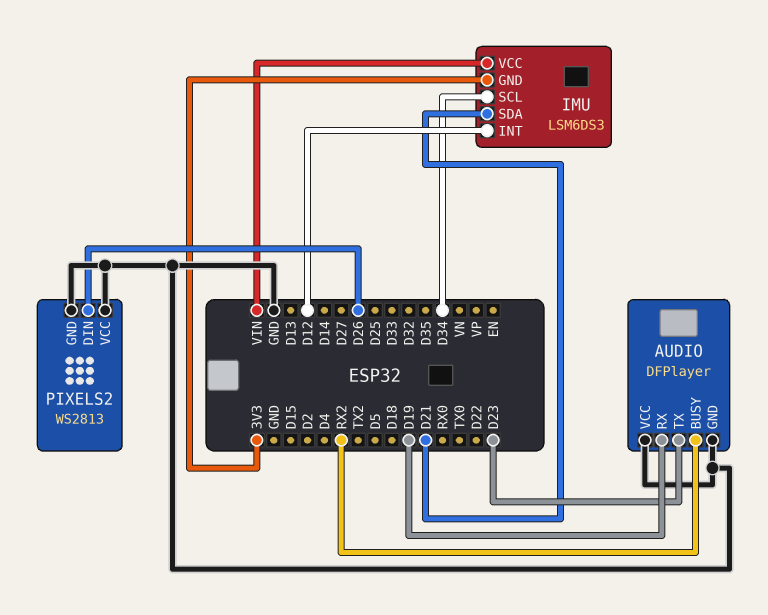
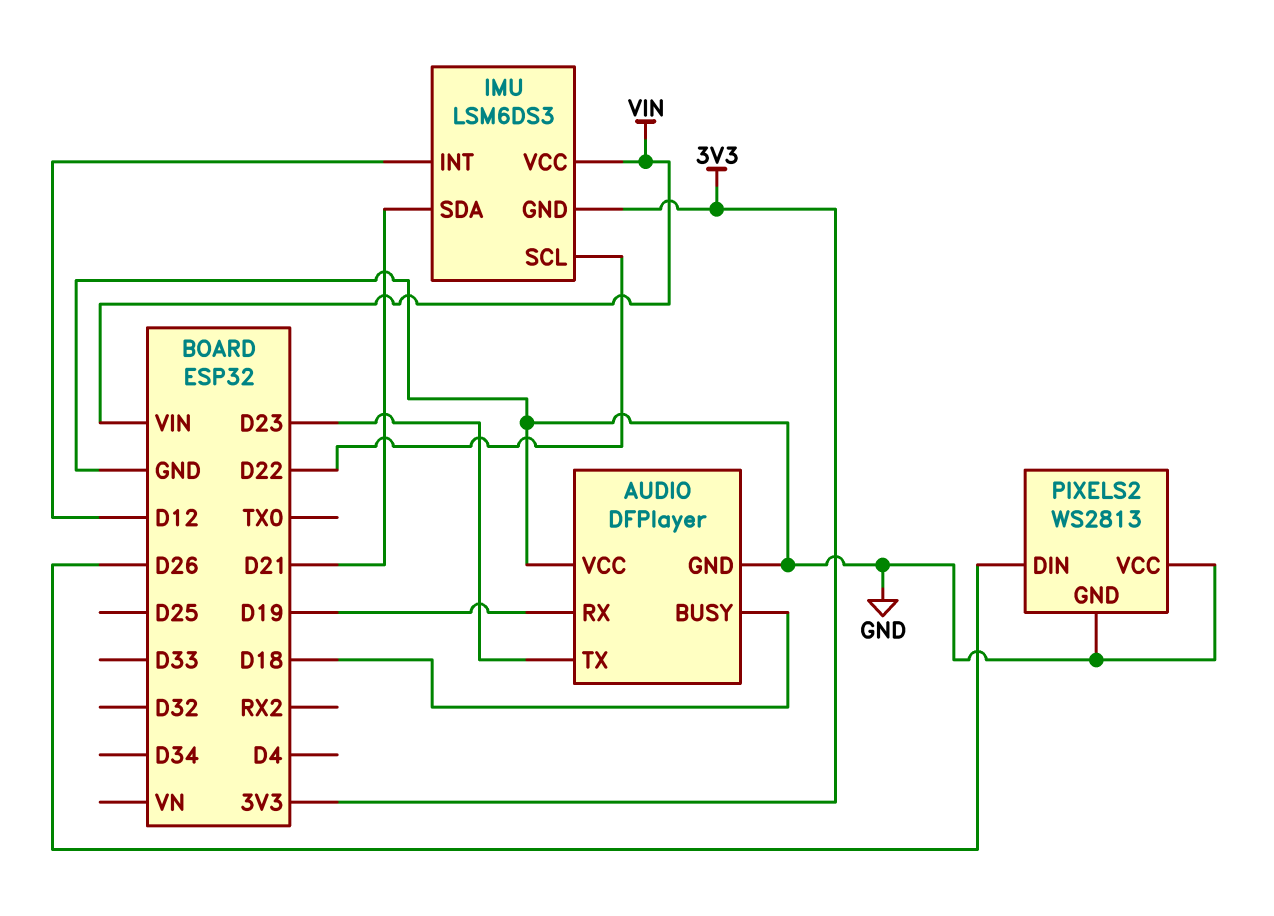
AUDIO pin BUSY: RX2 -> D18
IMU pin SCL: D34 -> D22

